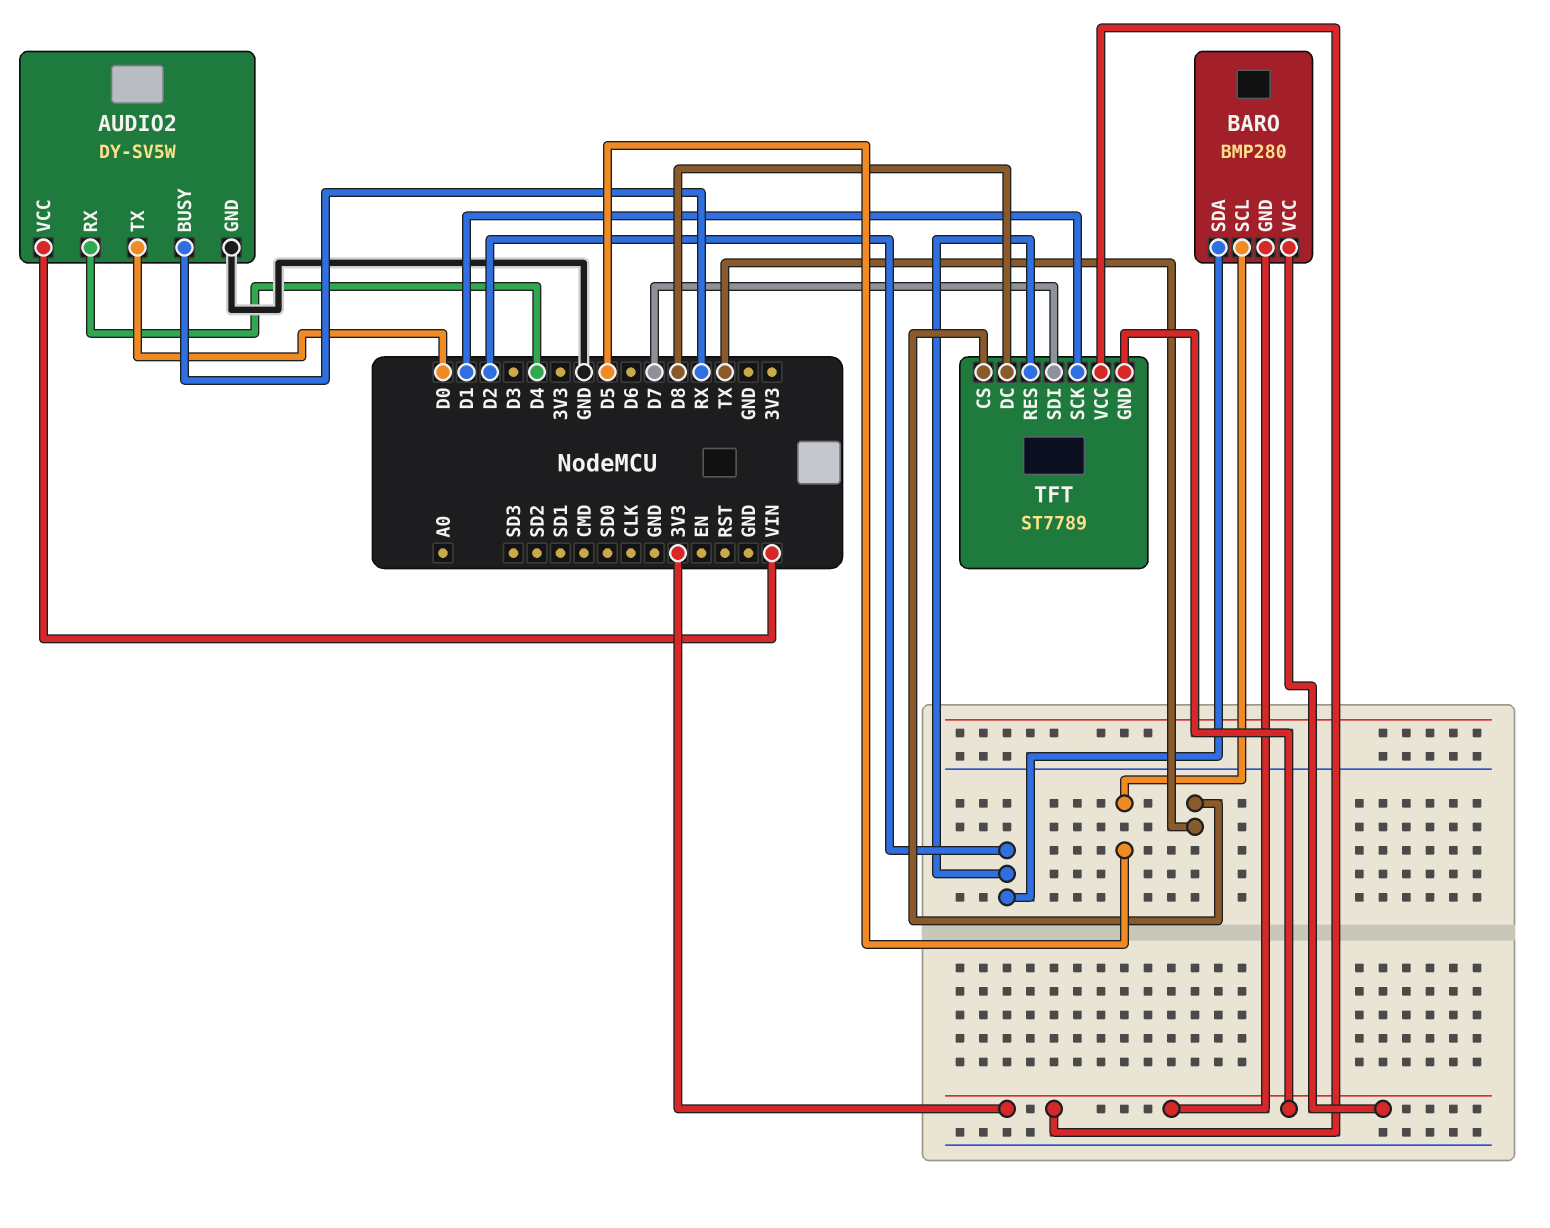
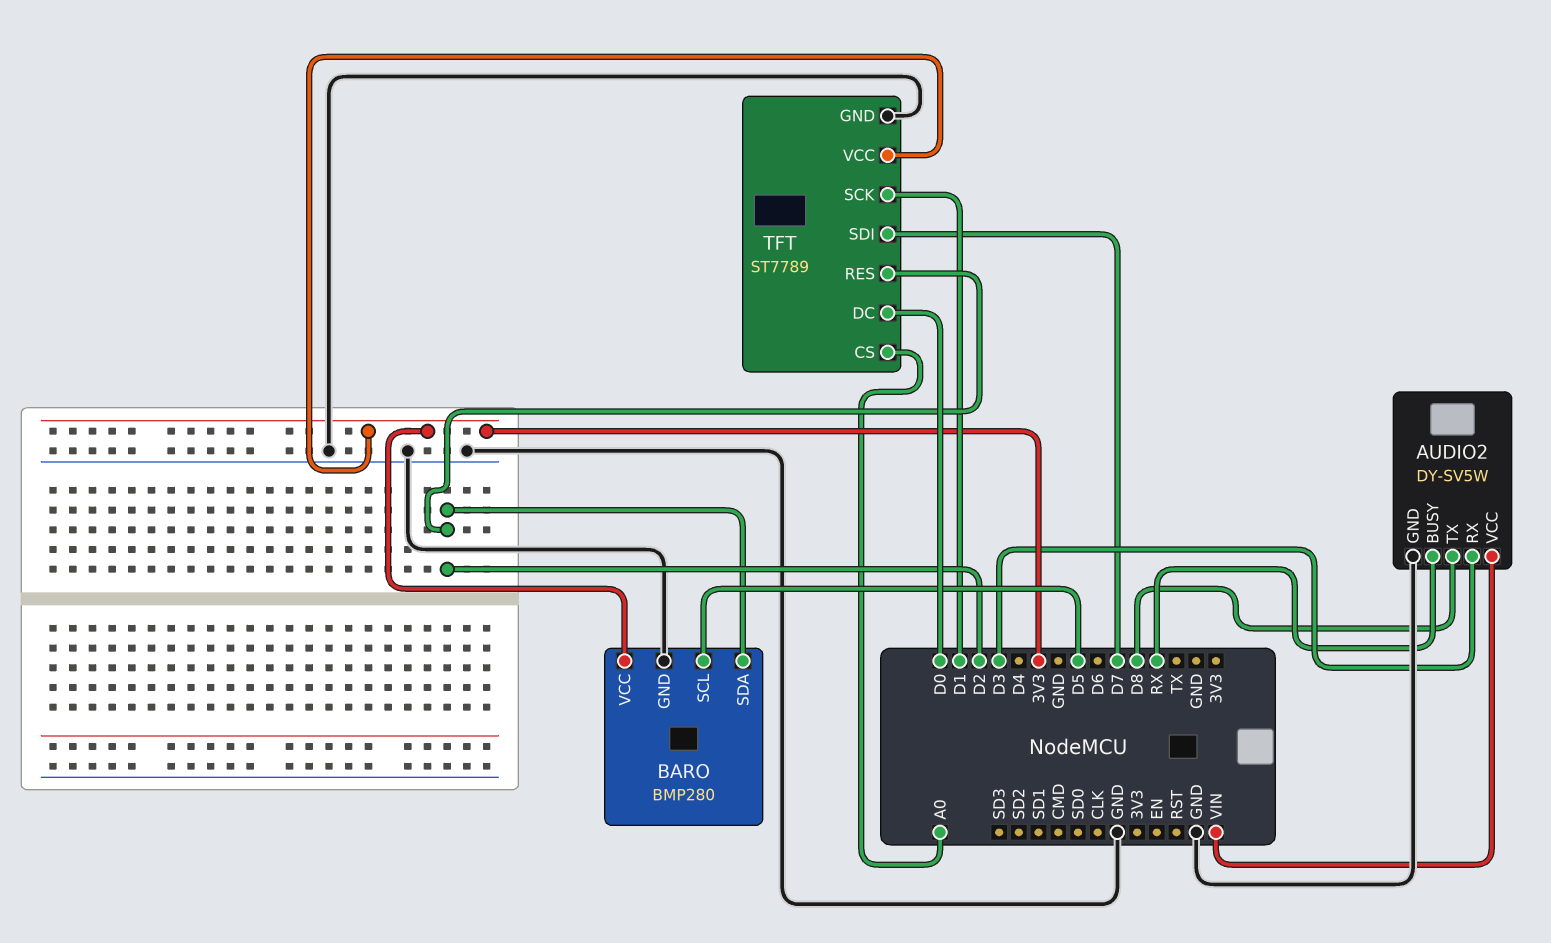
AUDIO2 pin RX: D4 -> D3
AUDIO2 pin TX: D0 -> D8
BARO pin GND: 3V3 -> GND
TFT pin CS: TX -> A0
TFT pin DC: D8 -> D0
TFT pin GND: 3V3 -> GND

